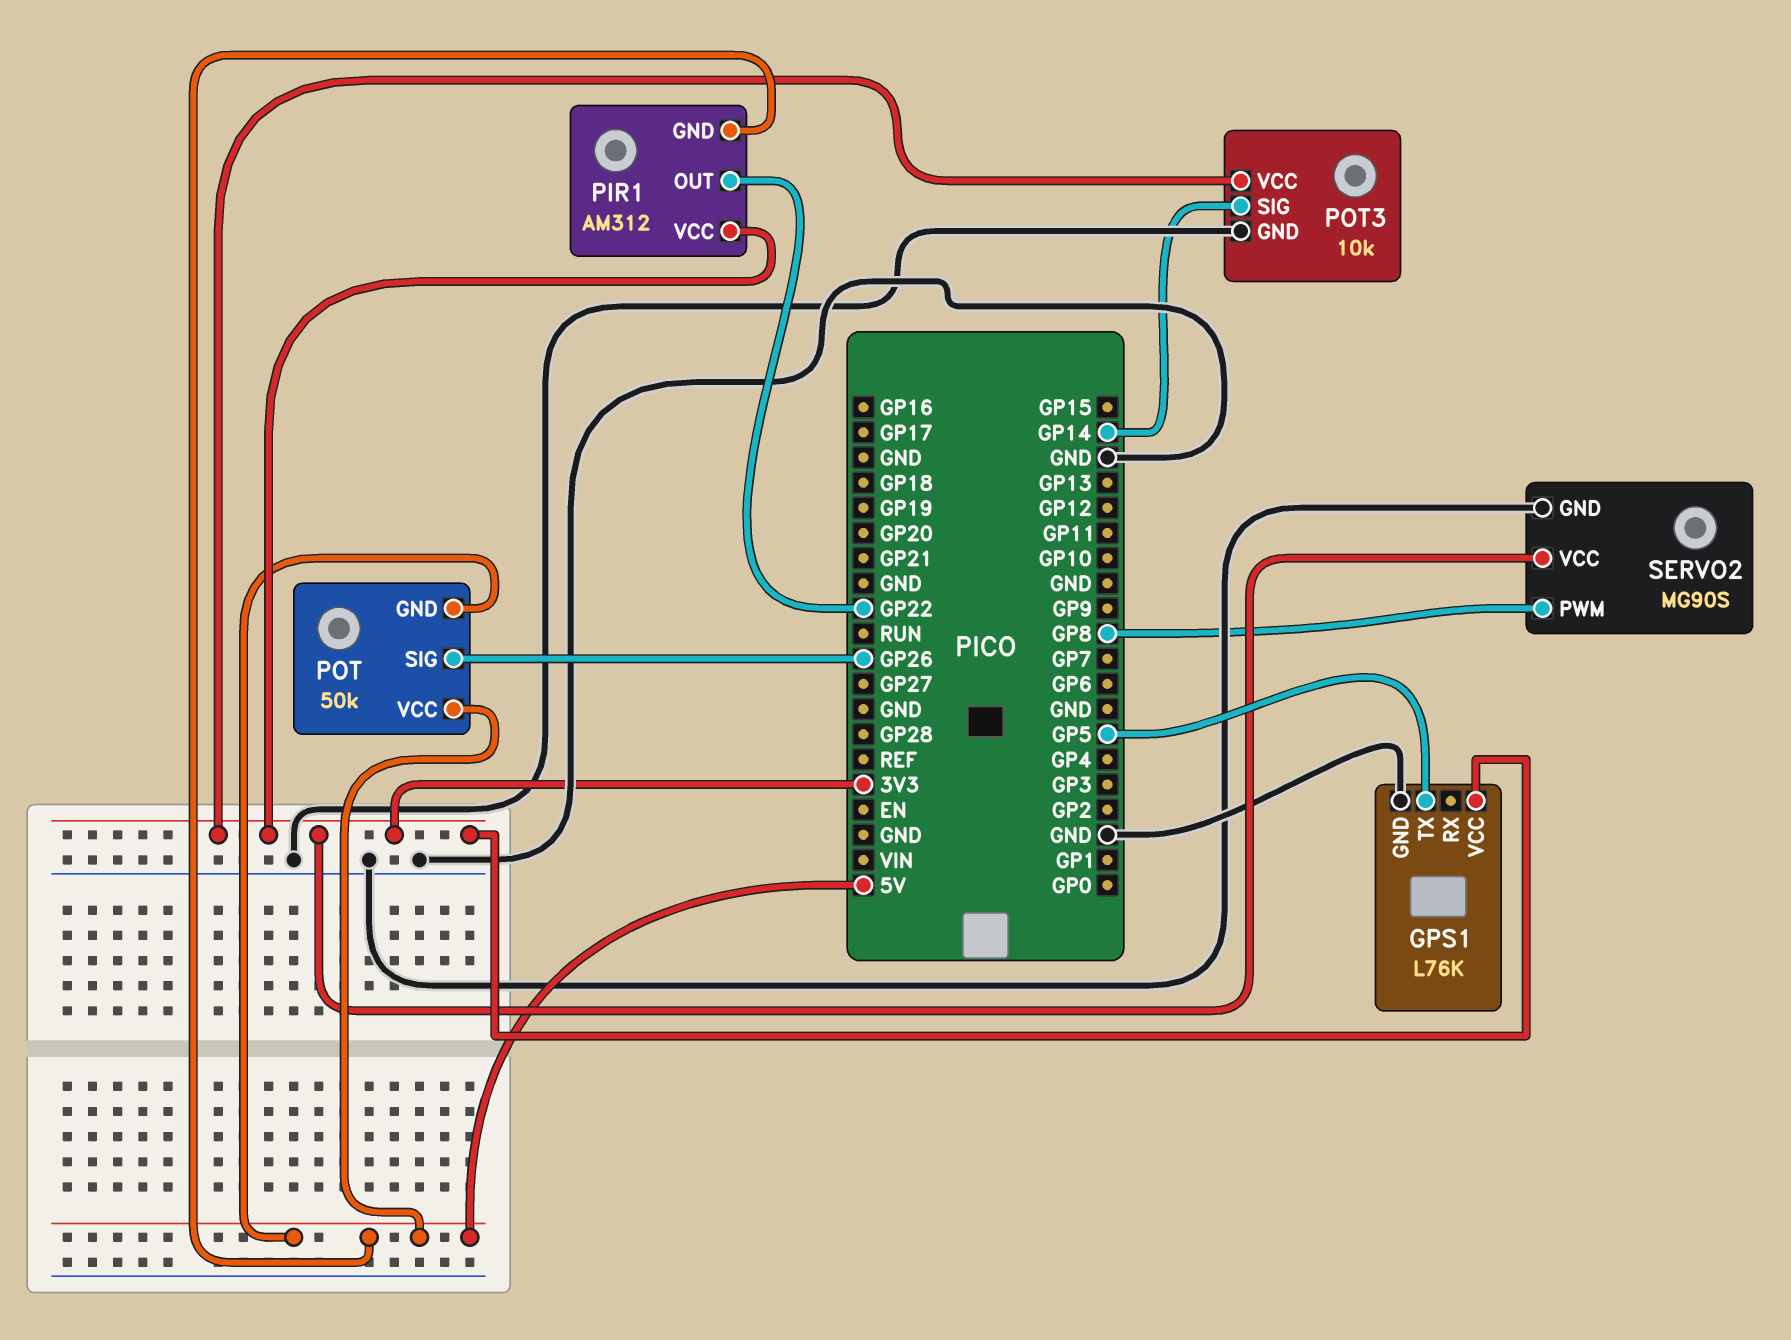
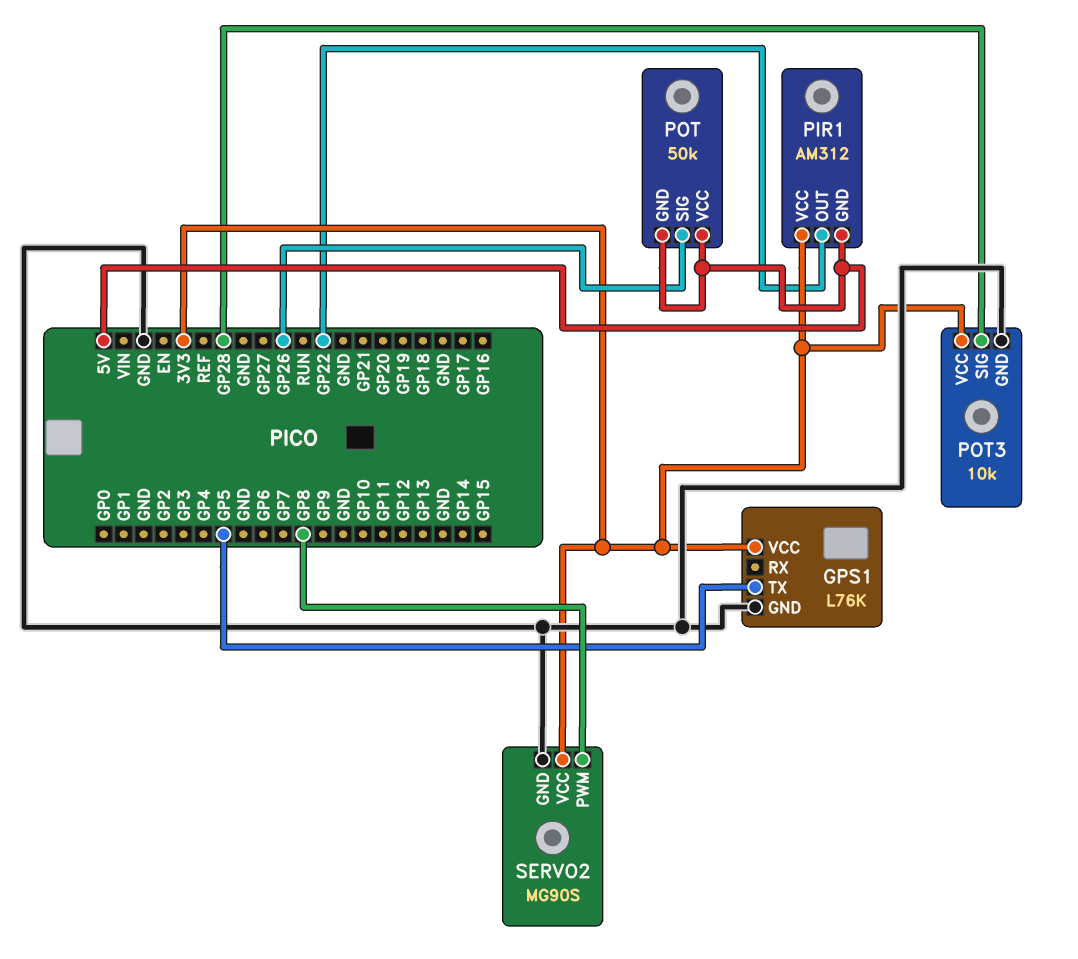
POT3 pin SIG: GP14 -> GP28

